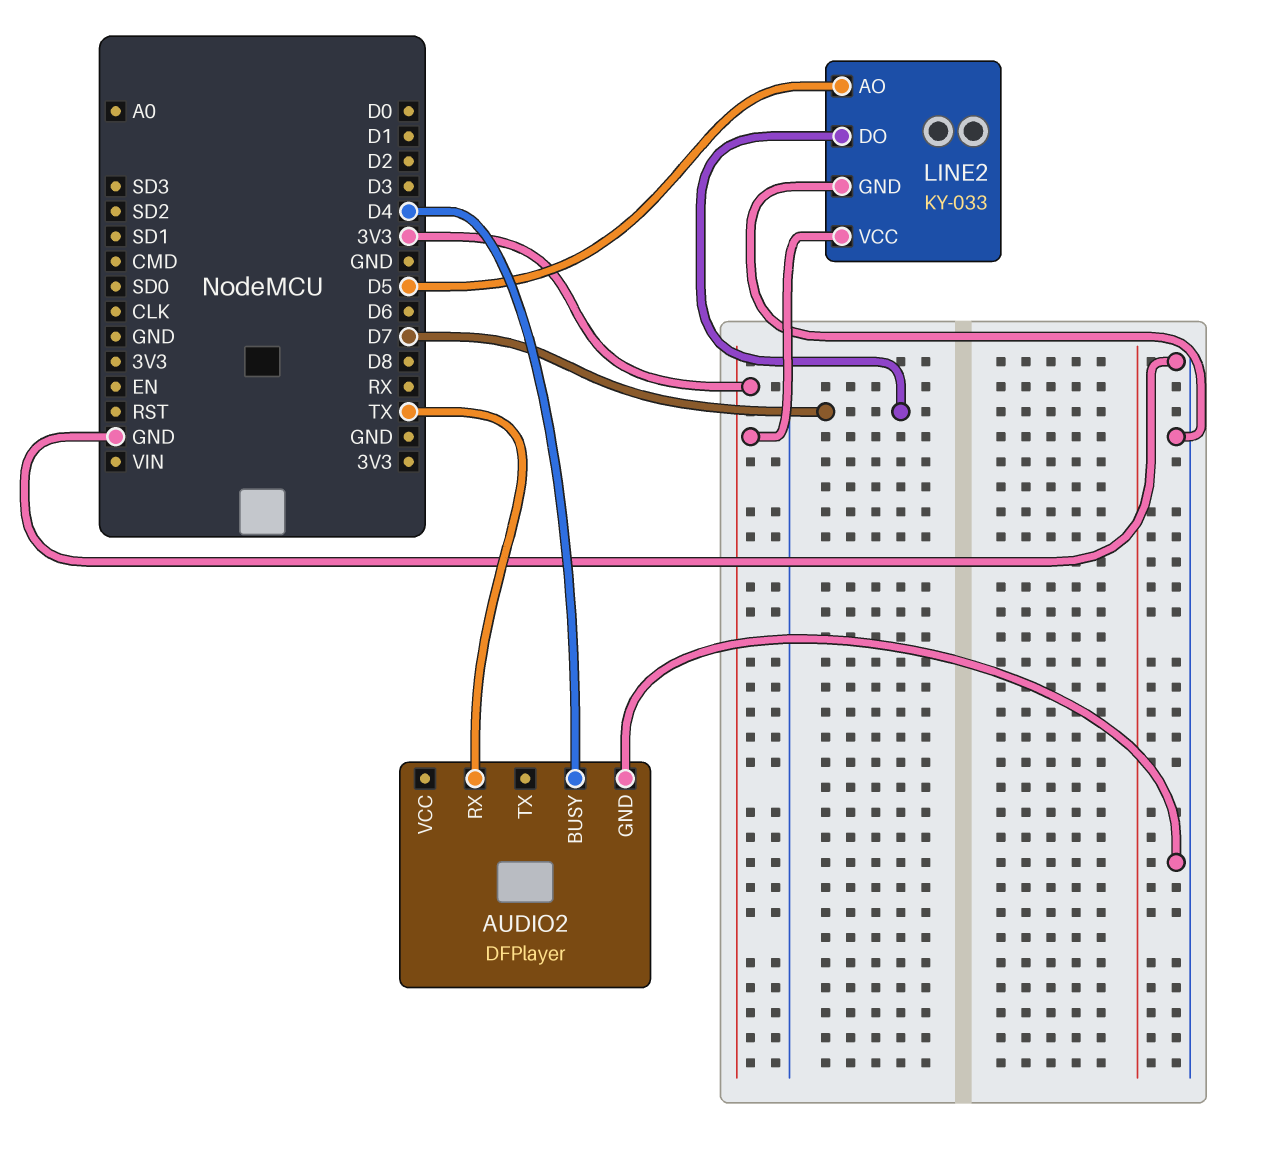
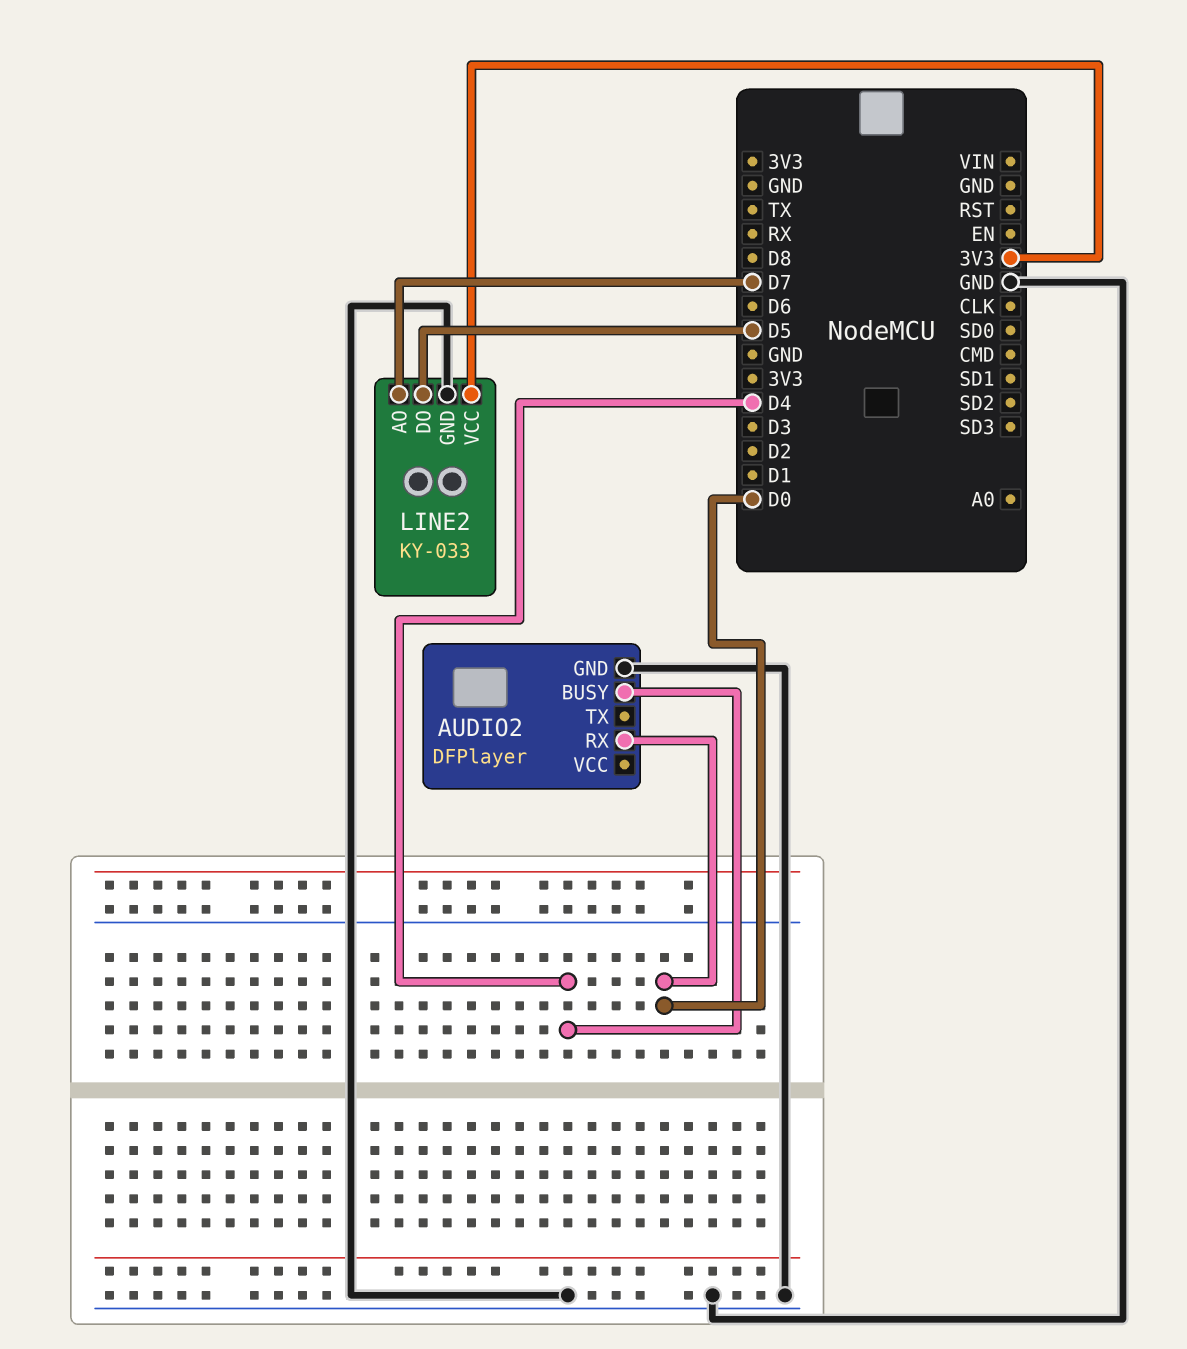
AUDIO2 pin RX: TX -> D0
LINE2 pin AO: D5 -> D7
LINE2 pin DO: D7 -> D5

